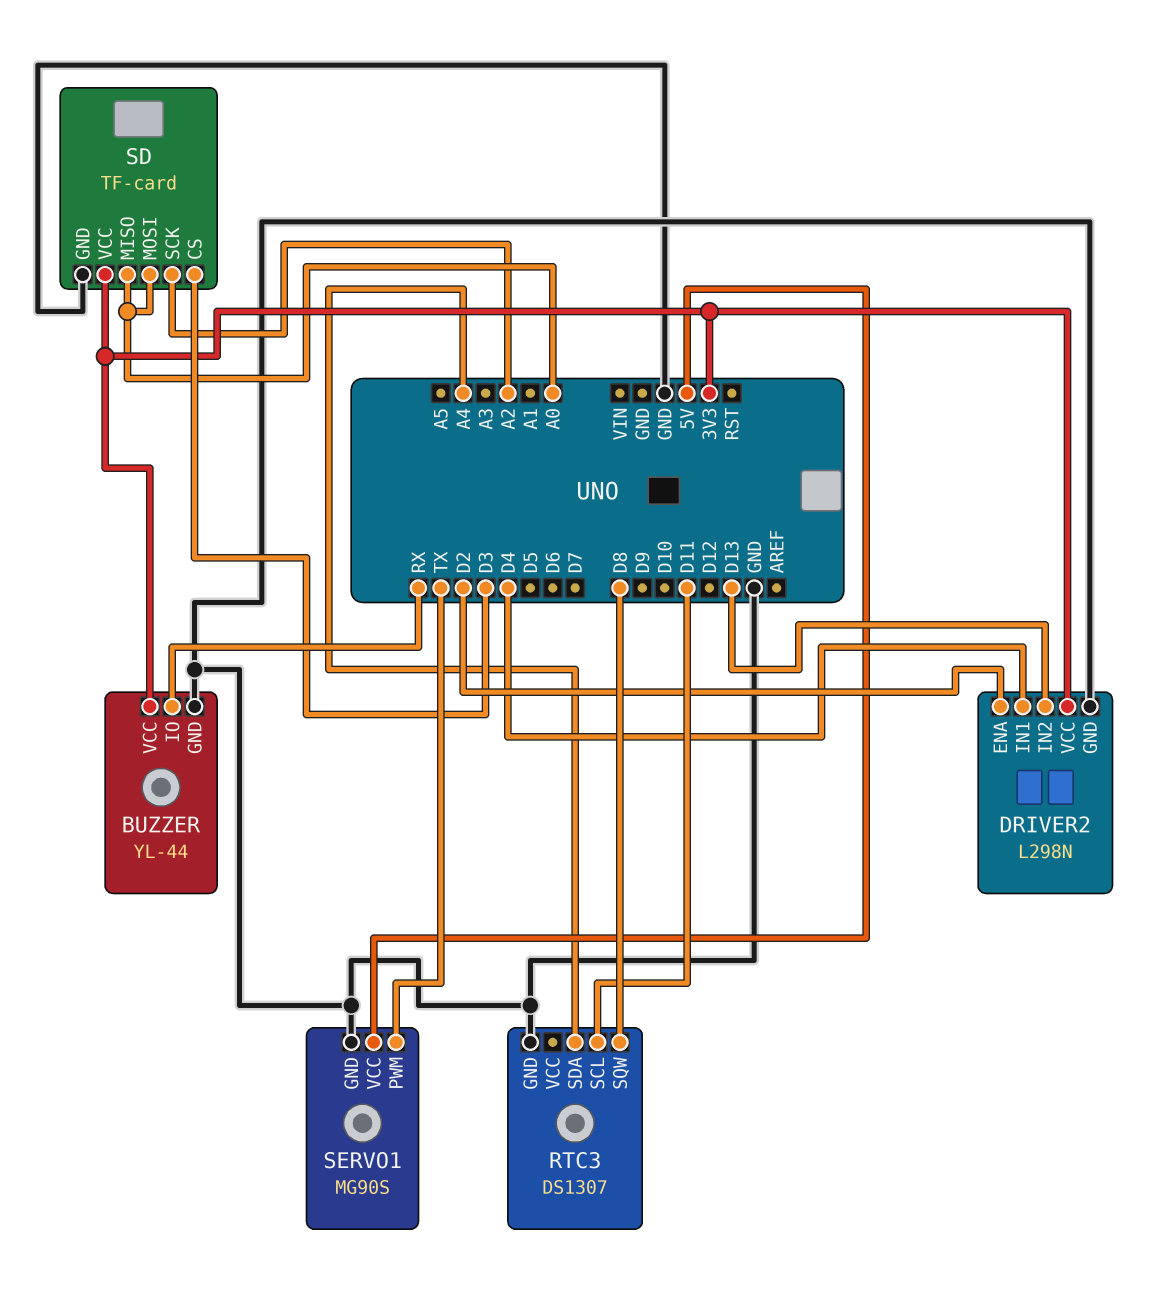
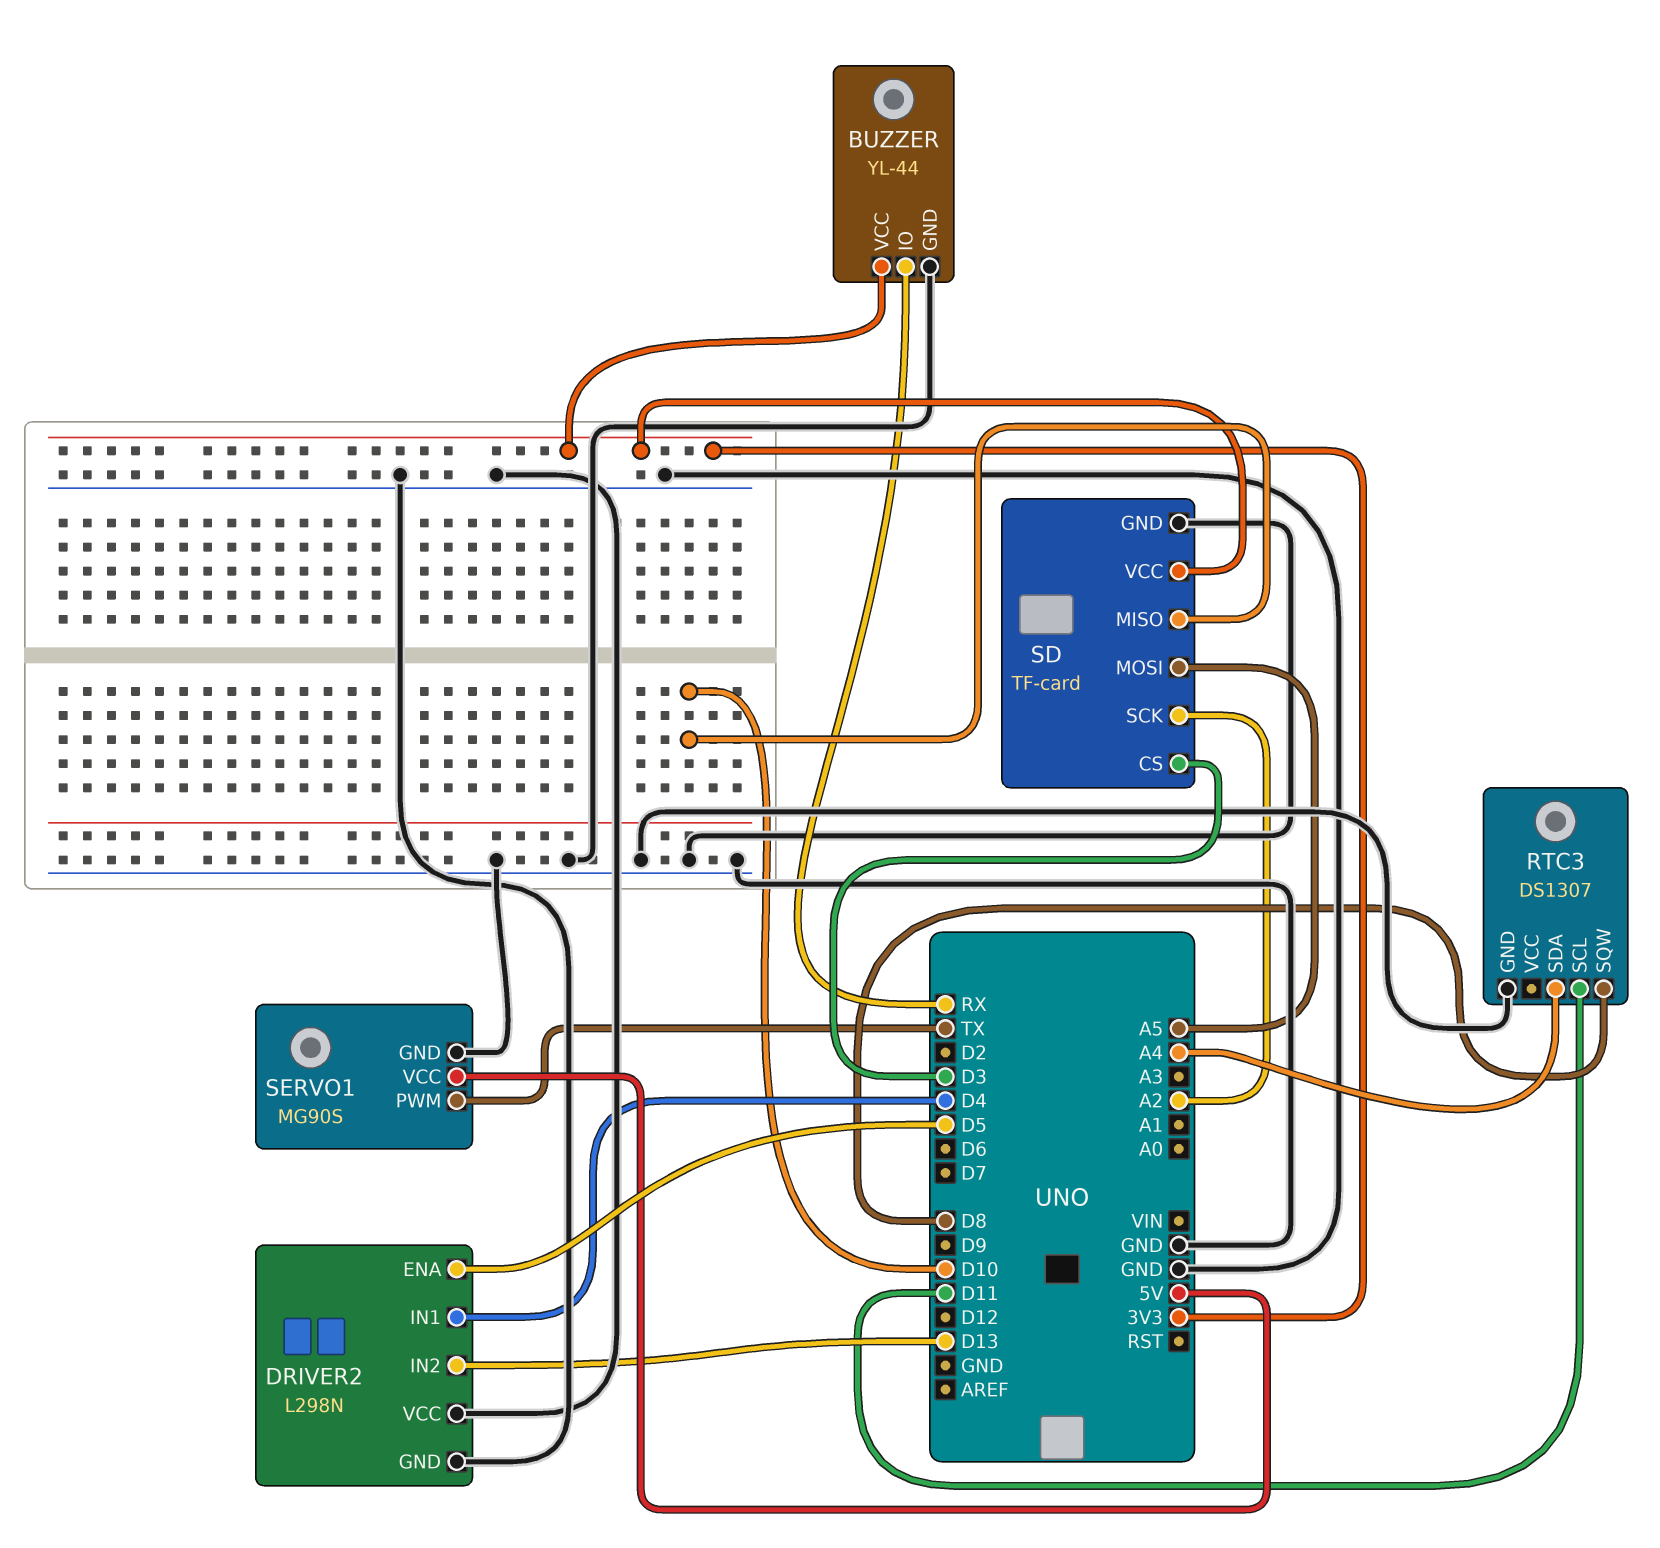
DRIVER2 pin ENA: D2 -> D5
DRIVER2 pin VCC: 3V3 -> GND
SD pin MISO: A0 -> D10
SD pin MOSI: A0 -> A5

